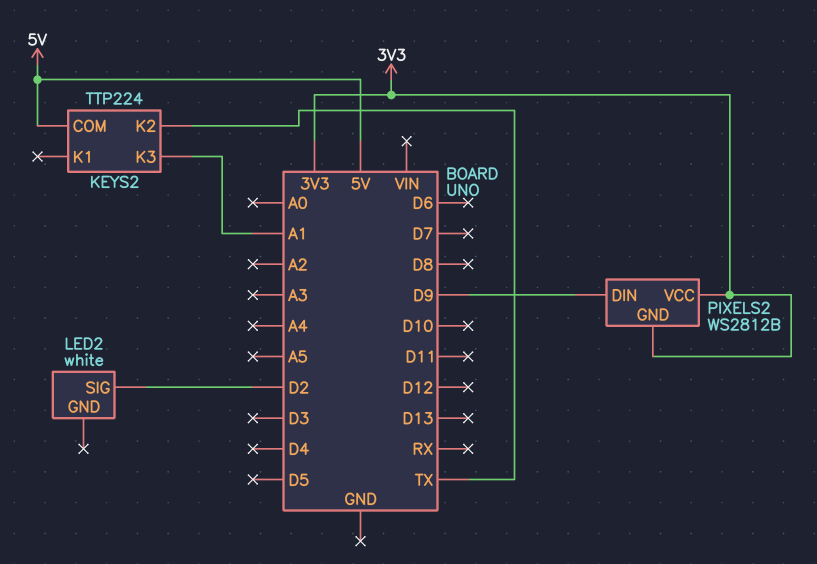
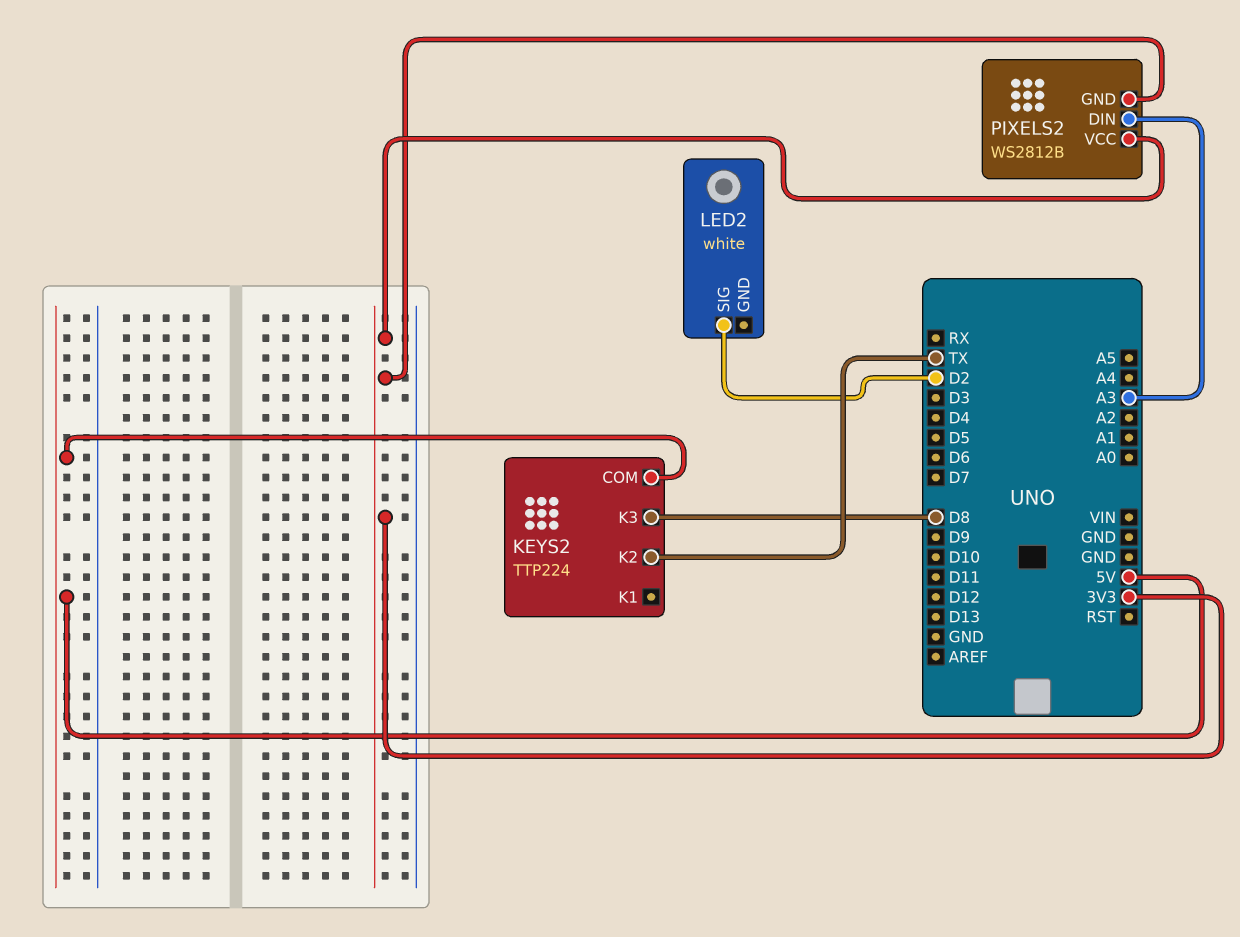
KEYS2 pin K3: A1 -> D8
PIXELS2 pin DIN: D9 -> A3

